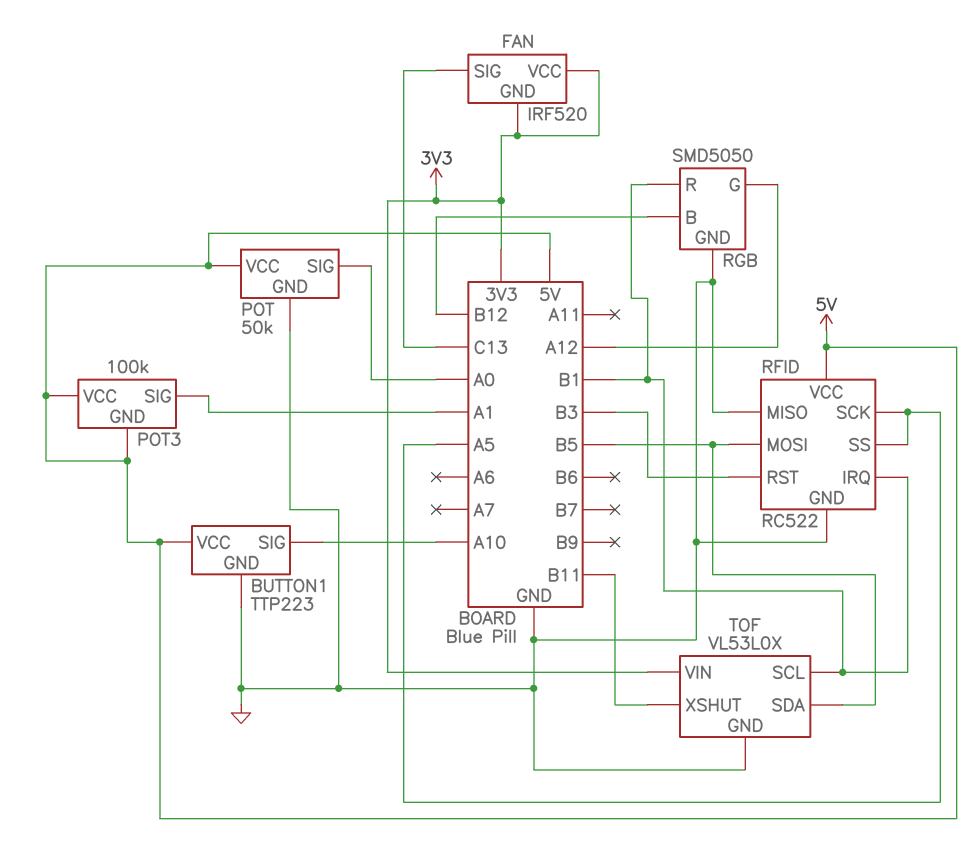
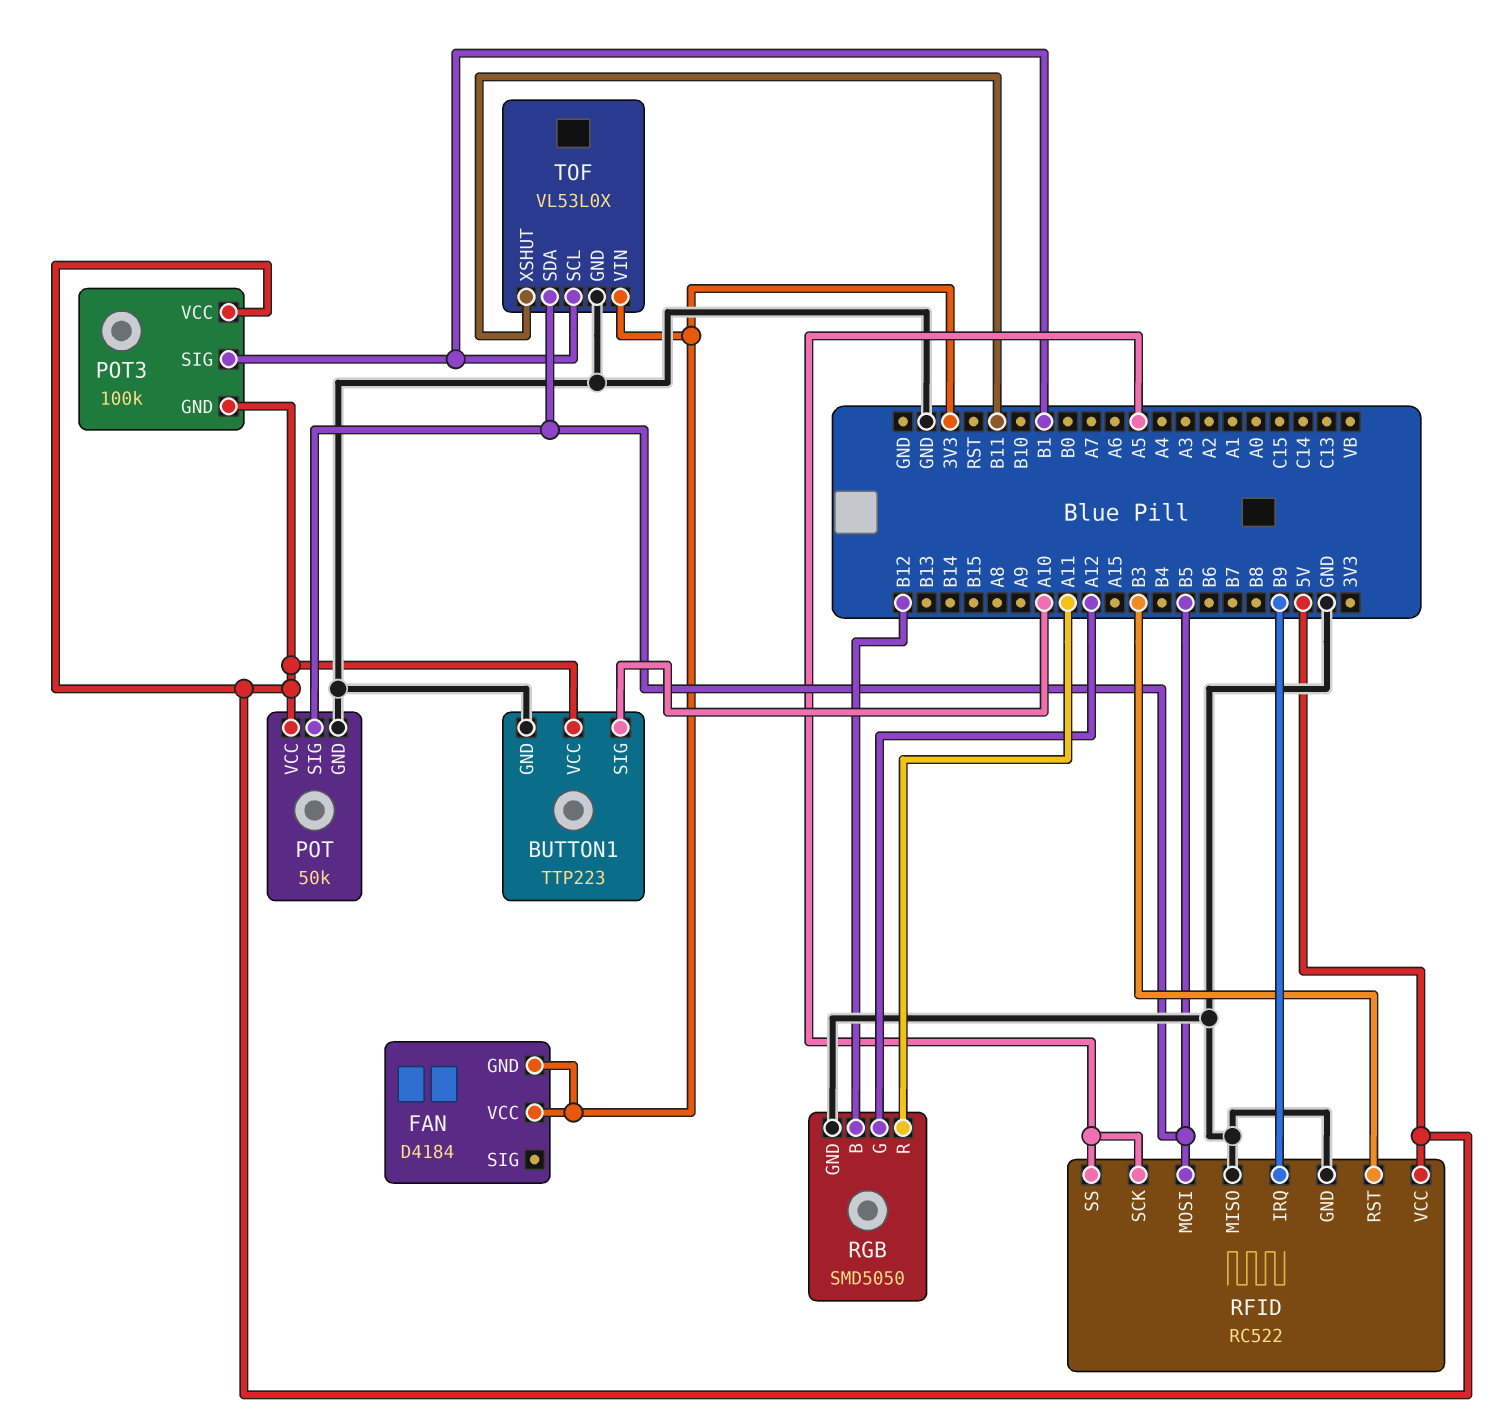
FAN: IRF520 -> D4184
FAN pin SIG: C13 -> none
POT pin SIG: A0 -> B5
POT3 pin SIG: A1 -> B1
RFID pin IRQ: B1 -> B9
RGB pin R: B1 -> A11

